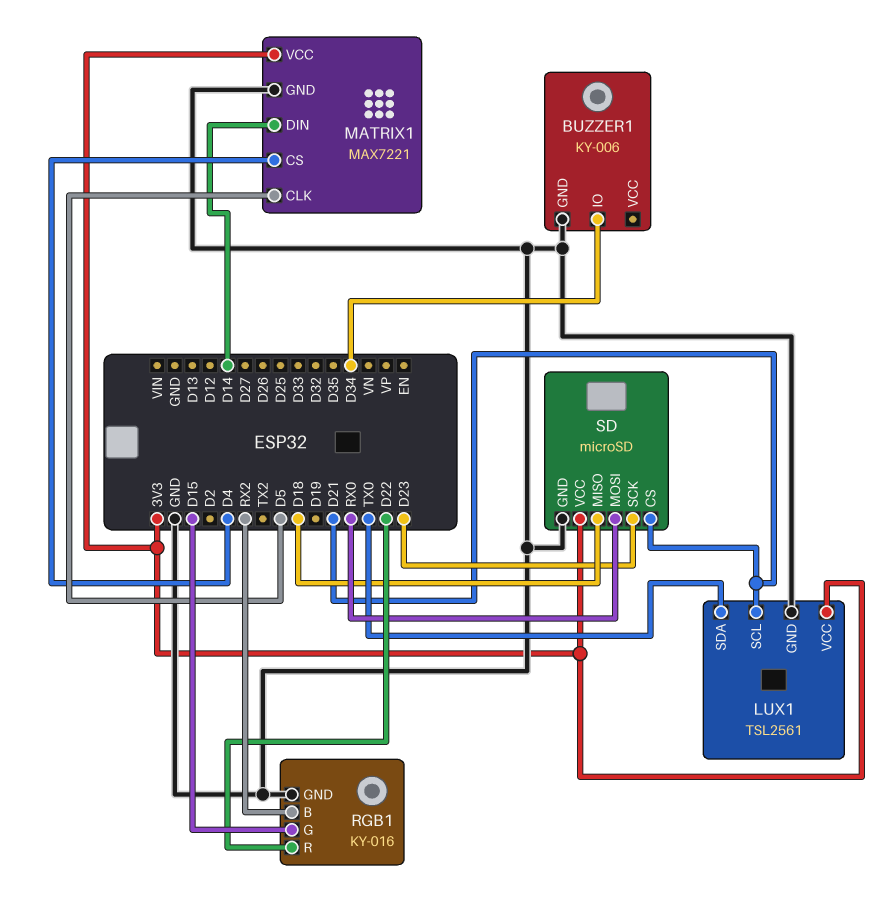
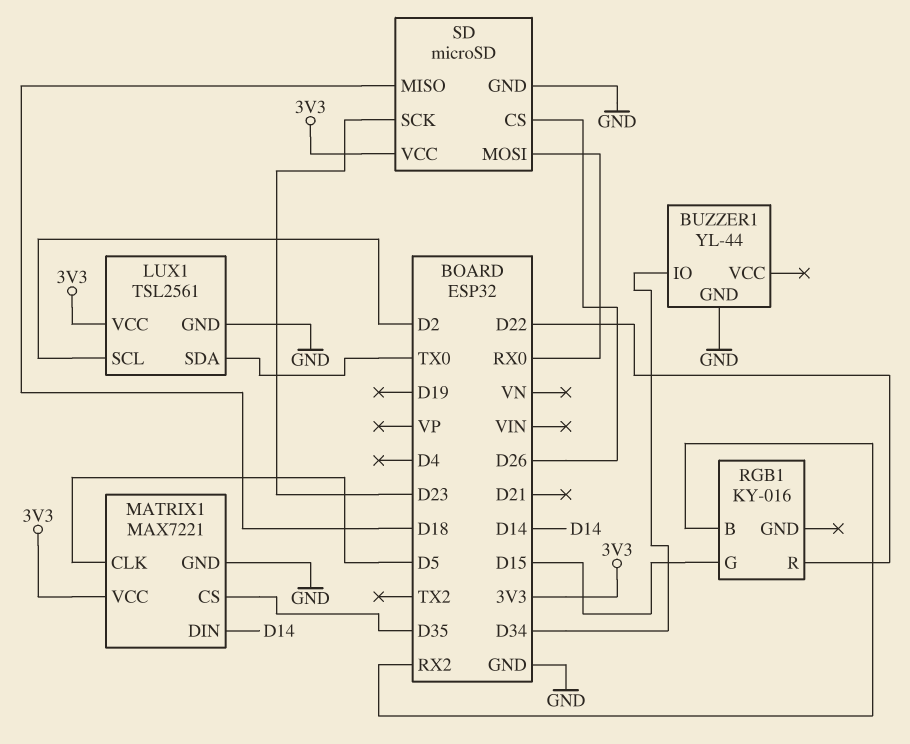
BUZZER1: KY-006 -> YL-44
LUX1 pin SCL: D21 -> D2
MATRIX1 pin CS: D4 -> D35
RGB1 pin GND: GND -> none
SD pin CS: D21 -> D26

